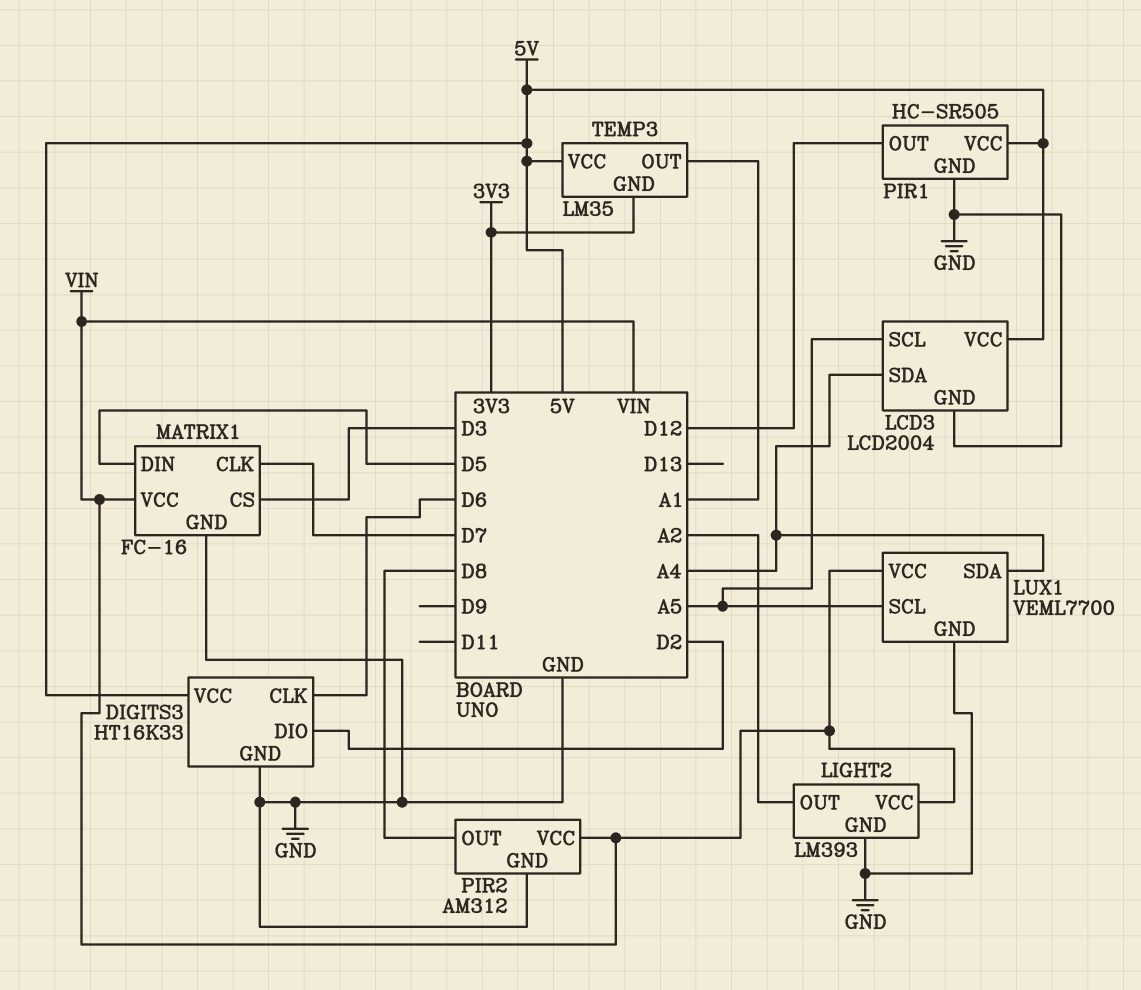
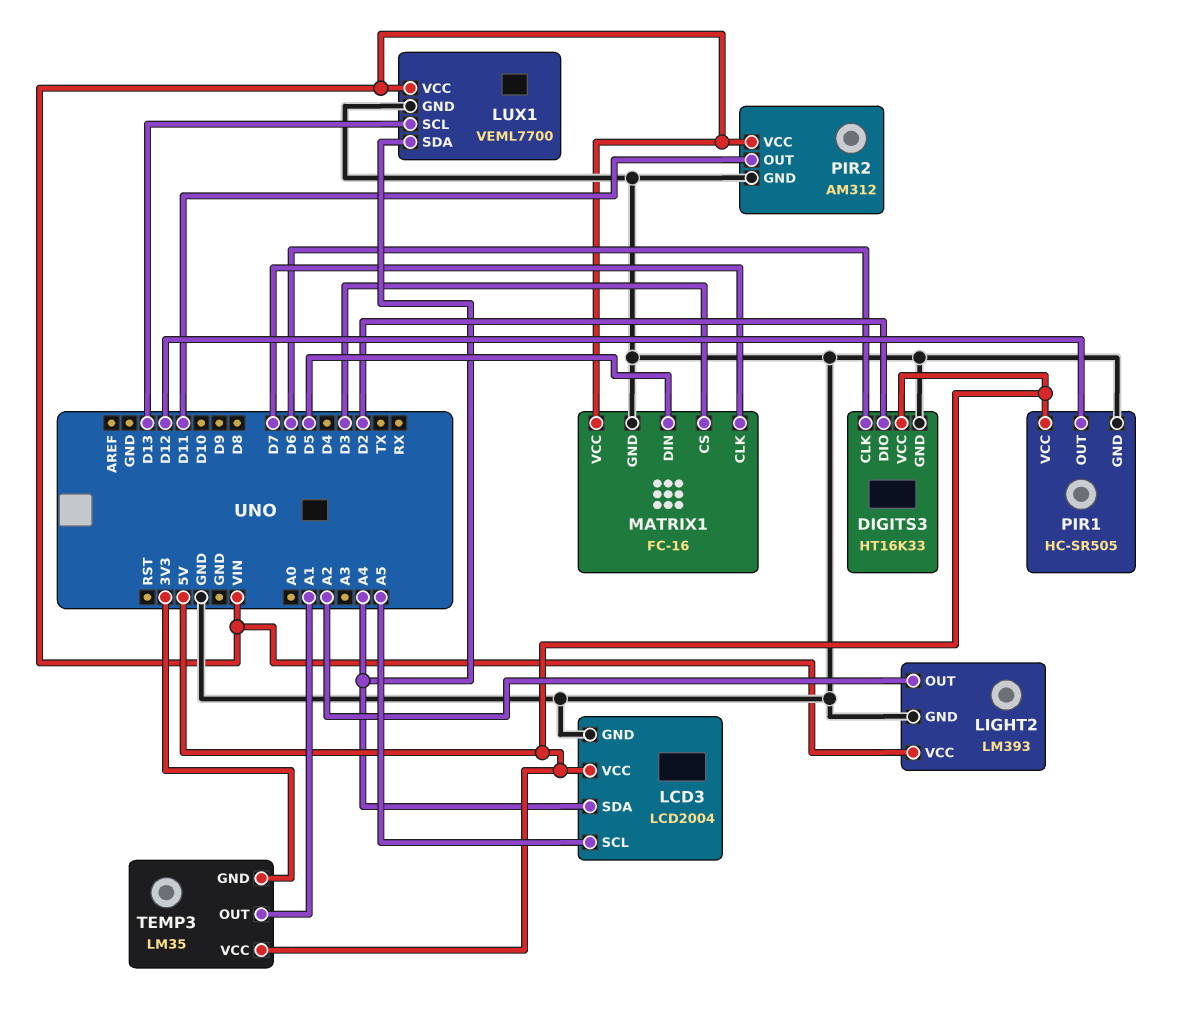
LUX1 pin SCL: A5 -> D13
PIR2 pin OUT: D8 -> D11

